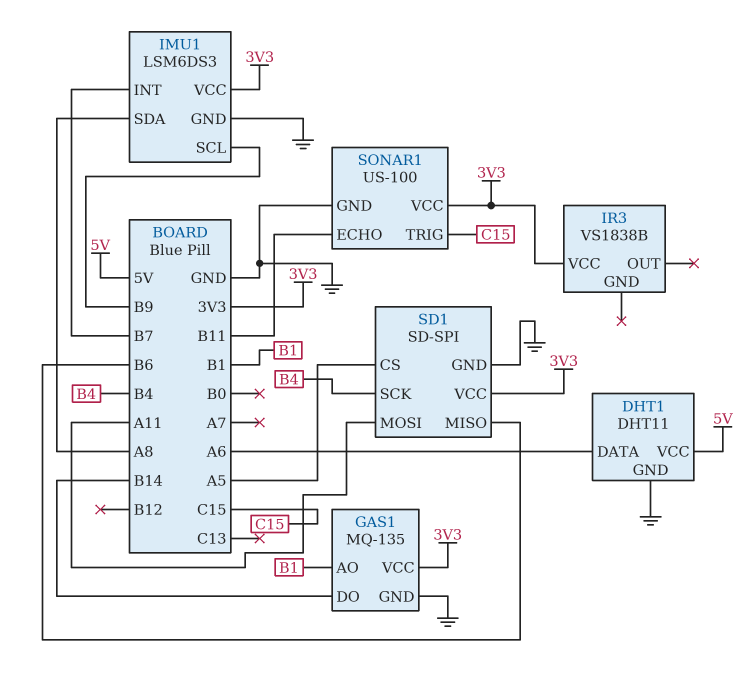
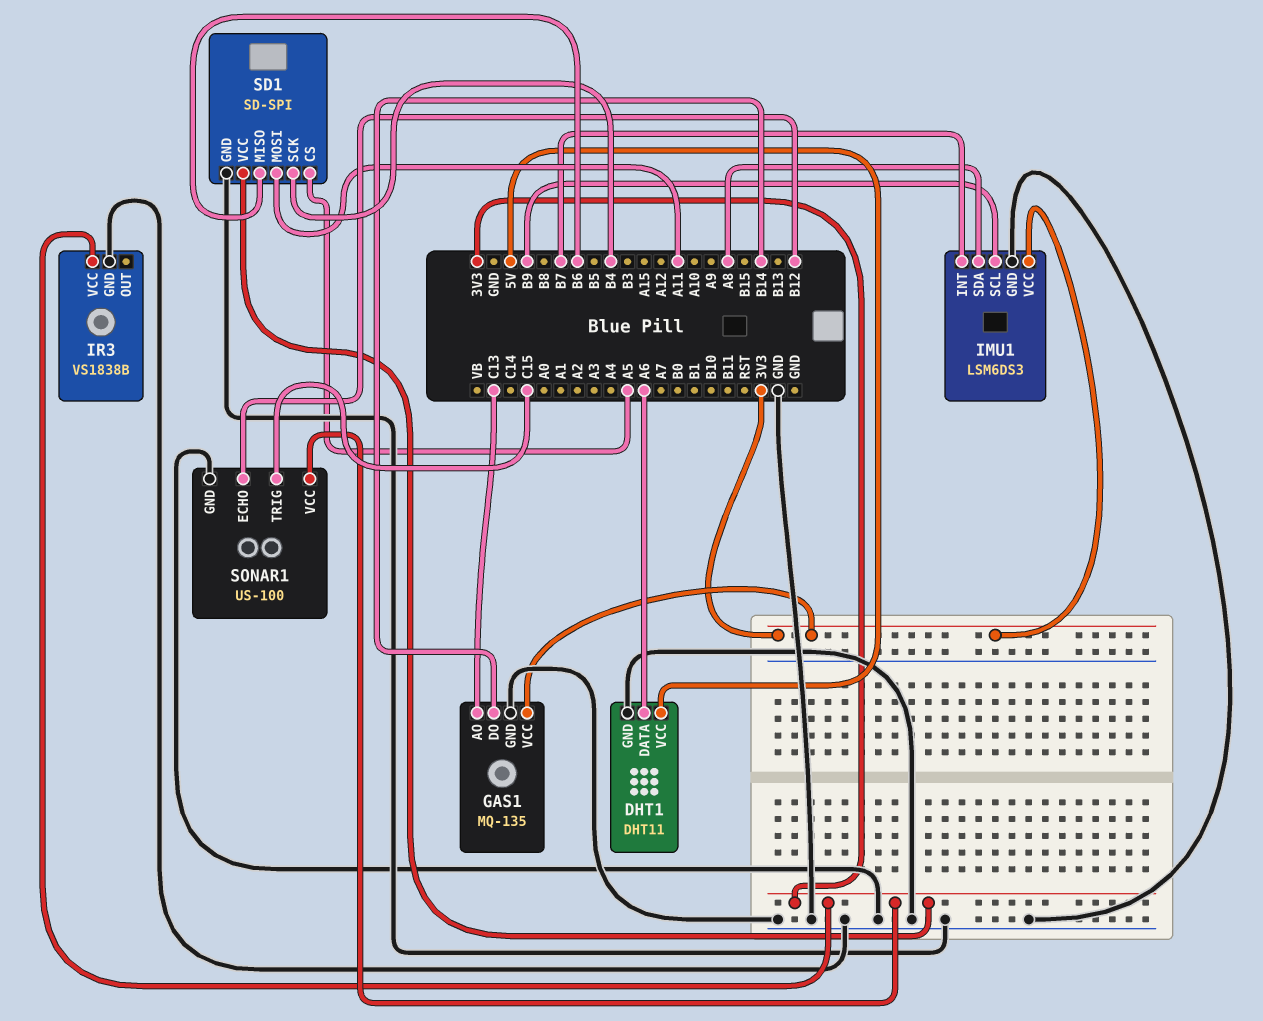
GAS1 pin AO: B1 -> C13
IR3 pin GND: none -> GND
SONAR1 pin ECHO: B11 -> B12

